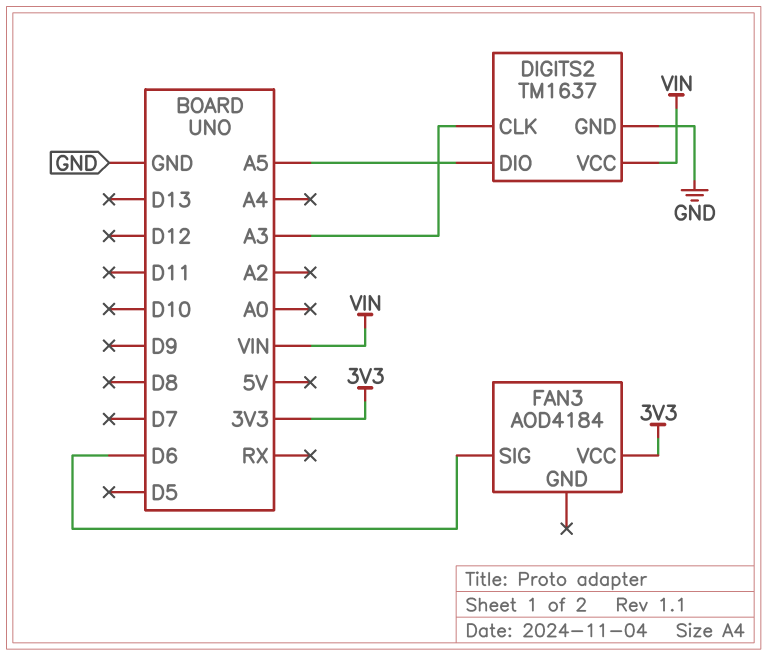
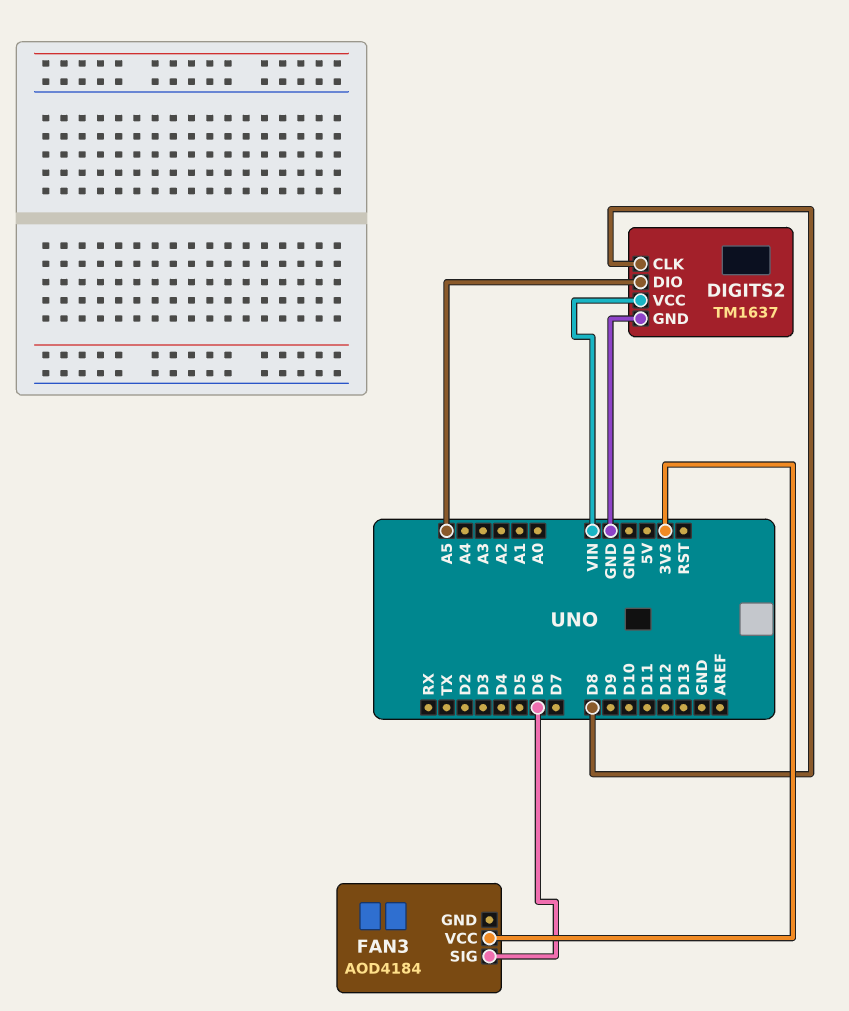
DIGITS2 pin CLK: A3 -> D8

